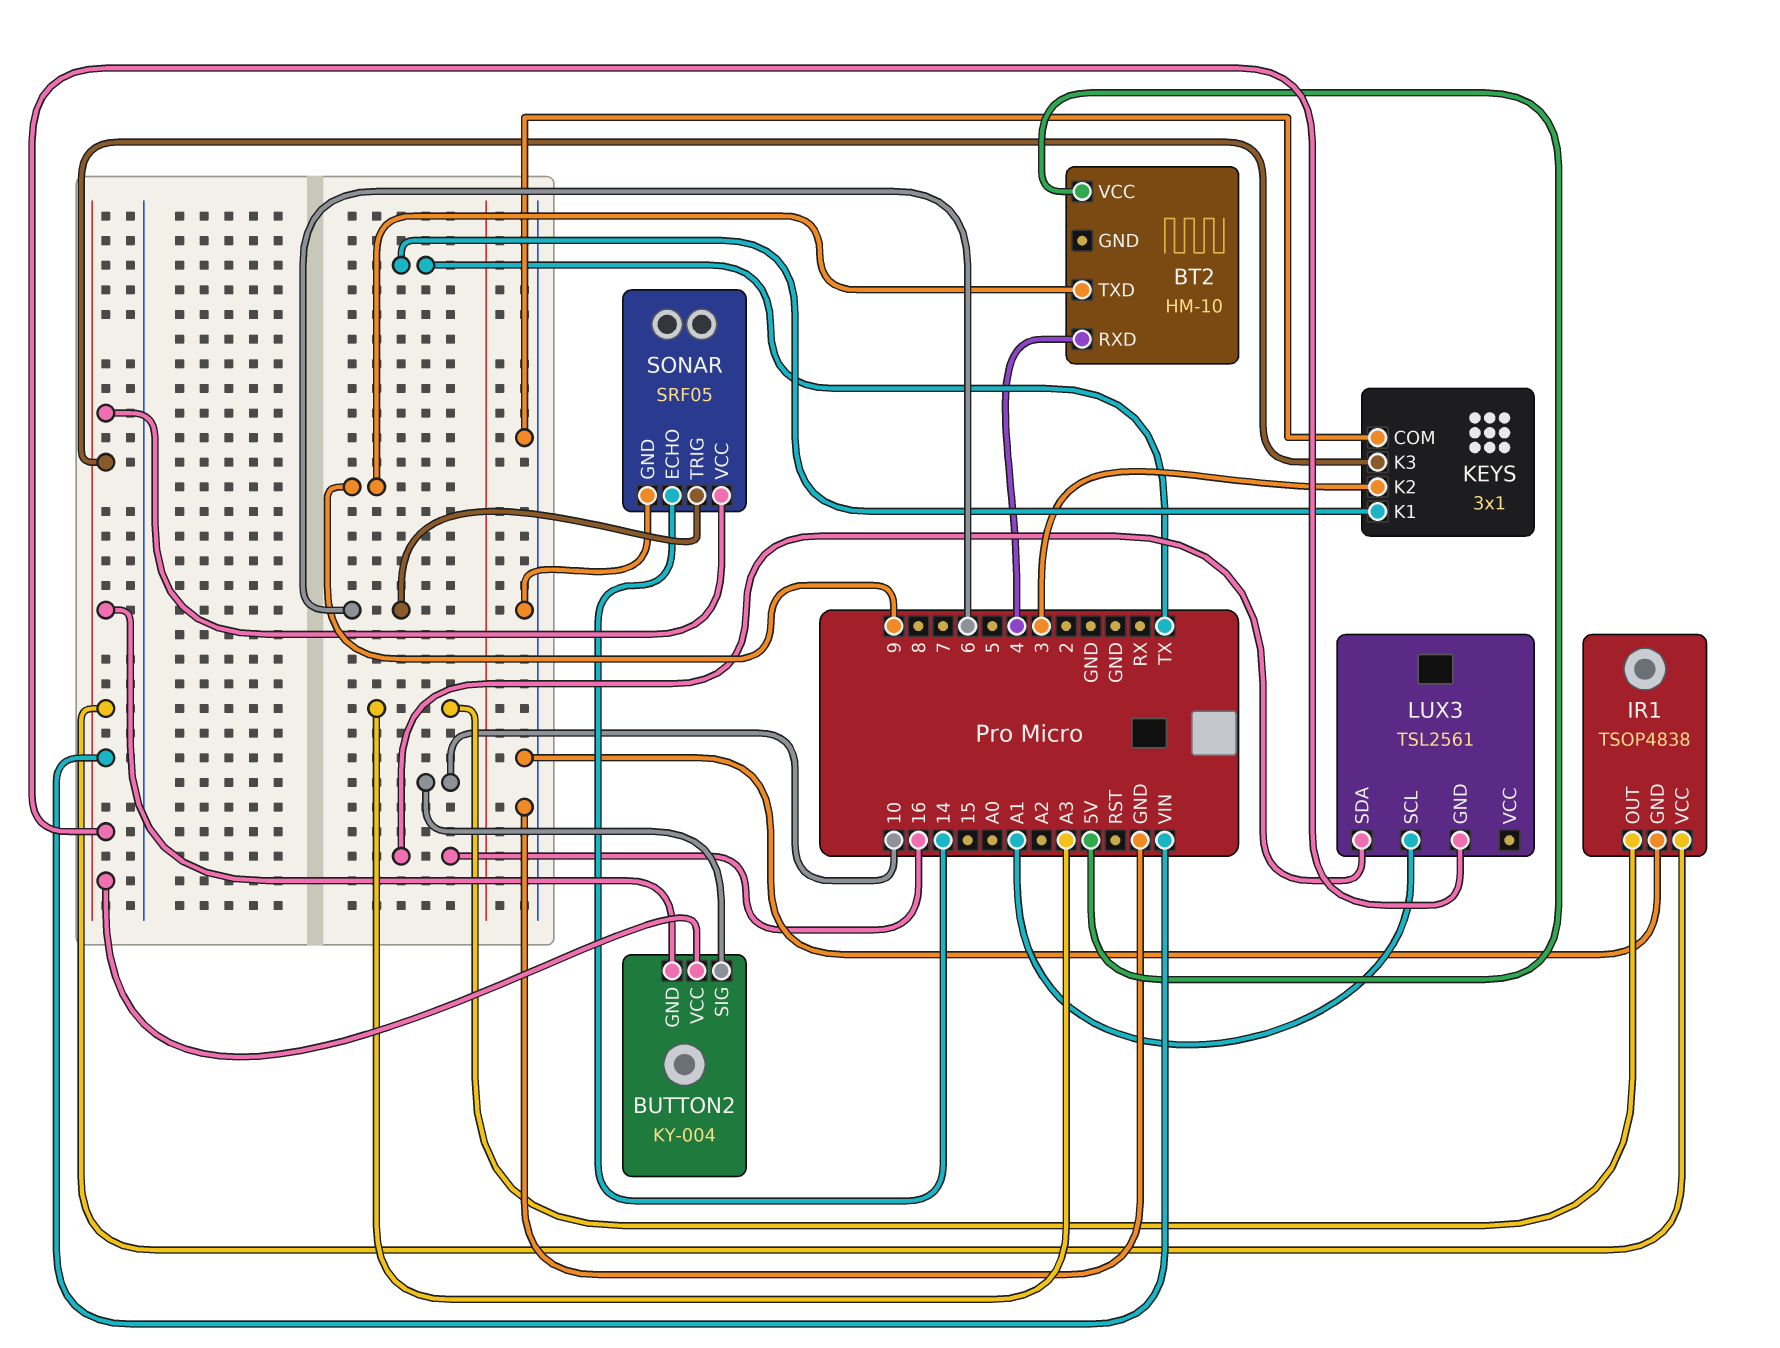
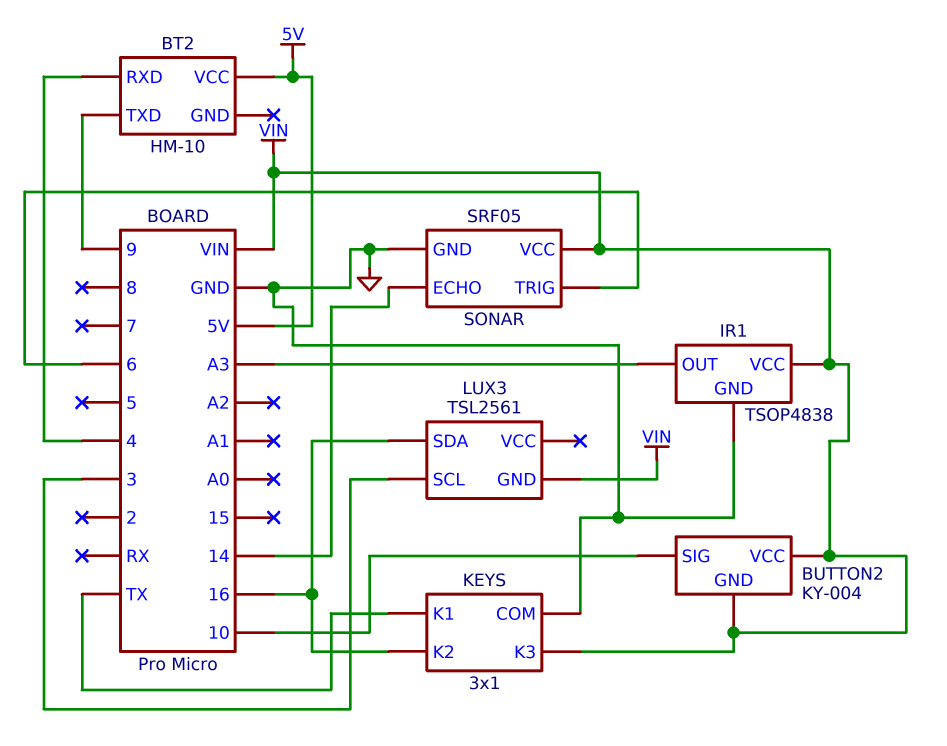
KEYS pin K2: 3 -> 16
LUX3 pin SCL: A1 -> 3

